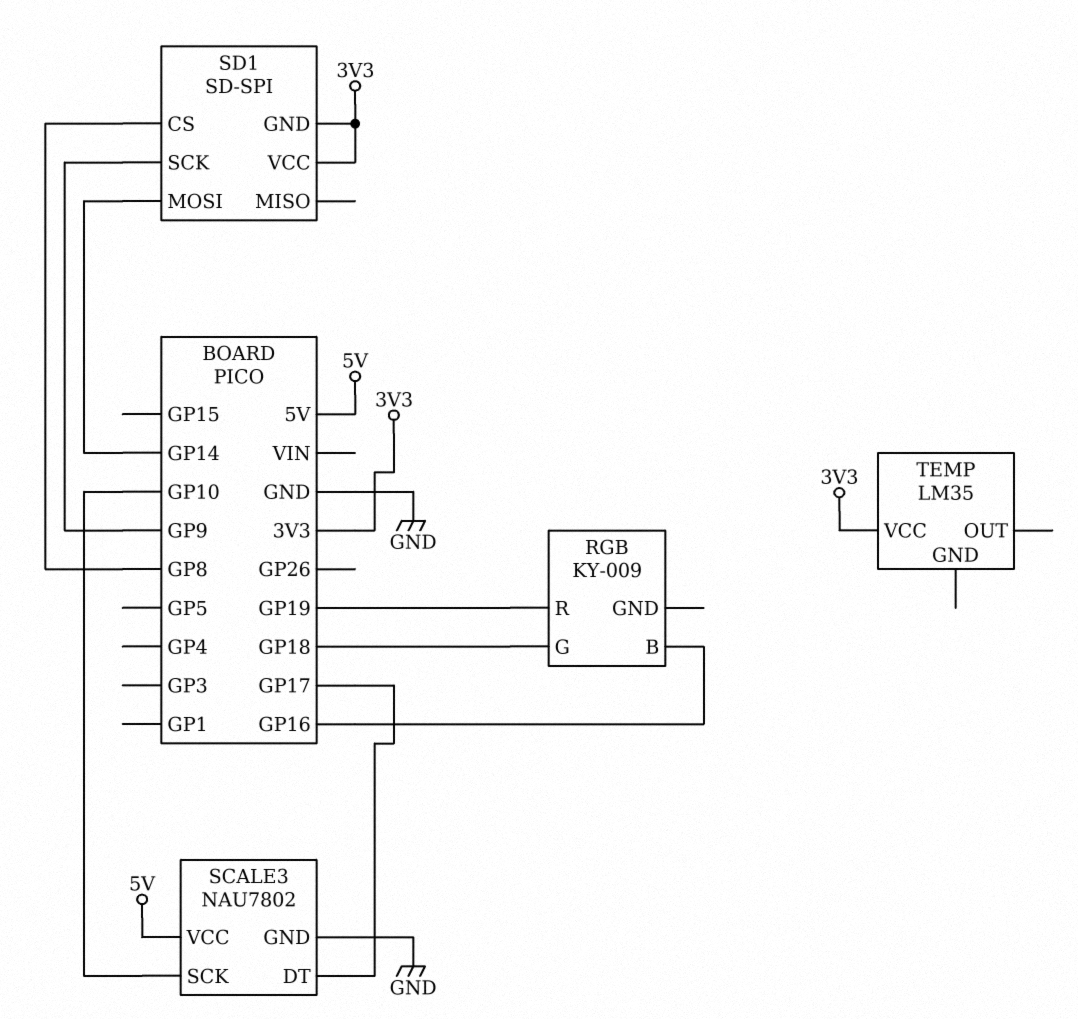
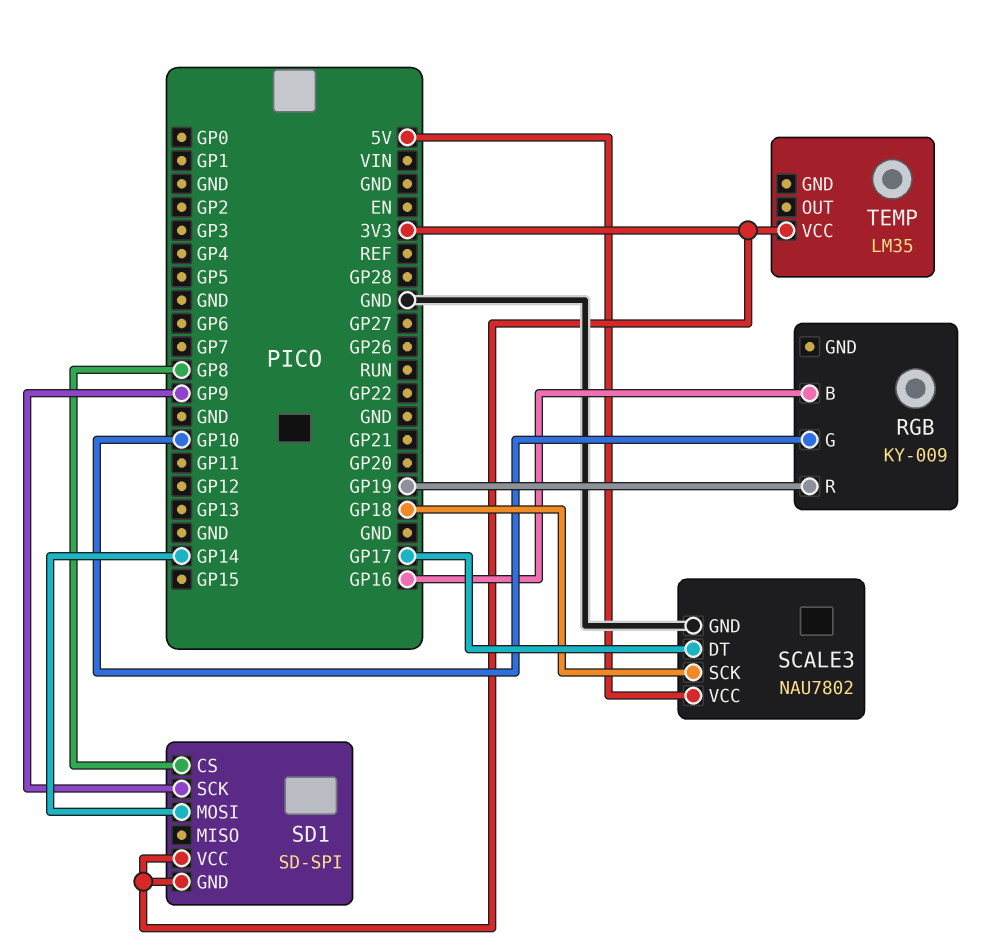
RGB pin G: GP18 -> GP10
SCALE3 pin SCK: GP10 -> GP18

